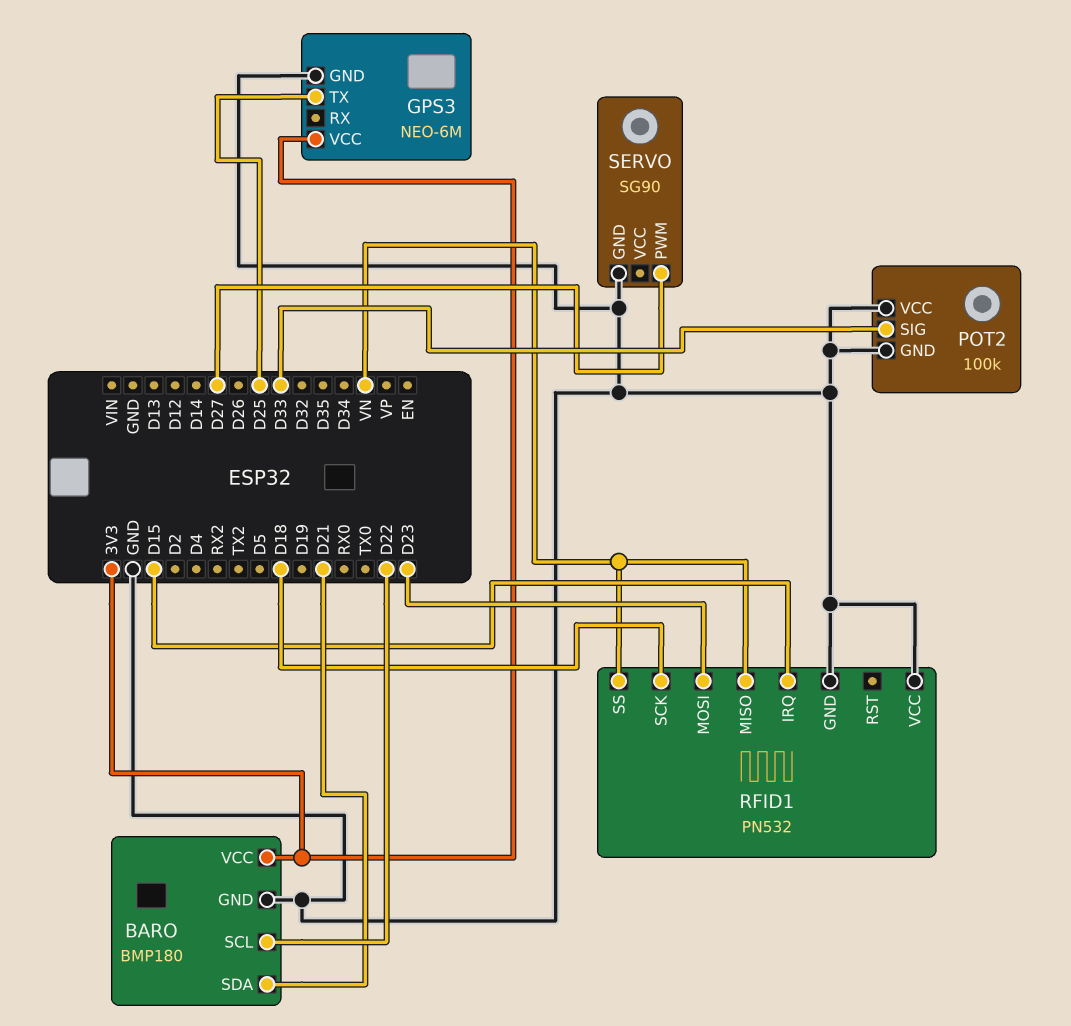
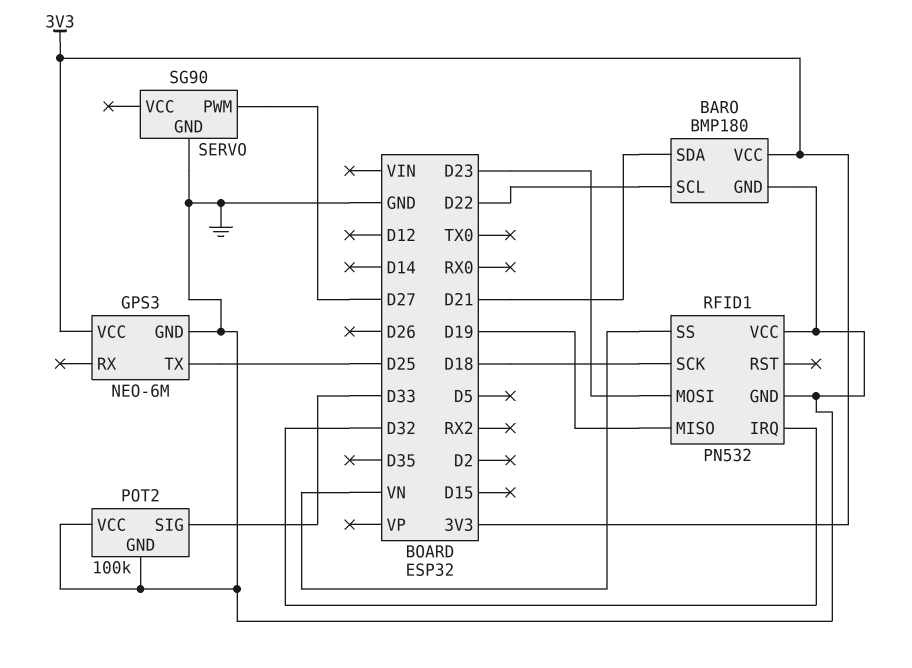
RFID1 pin IRQ: D15 -> D32
RFID1 pin MISO: VN -> D19

